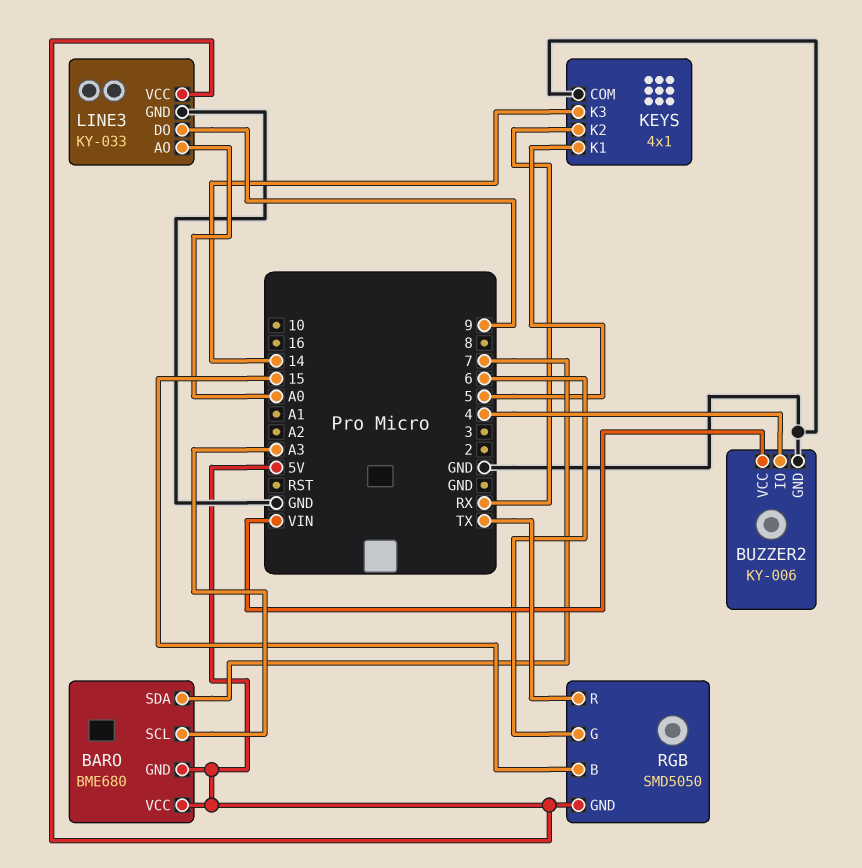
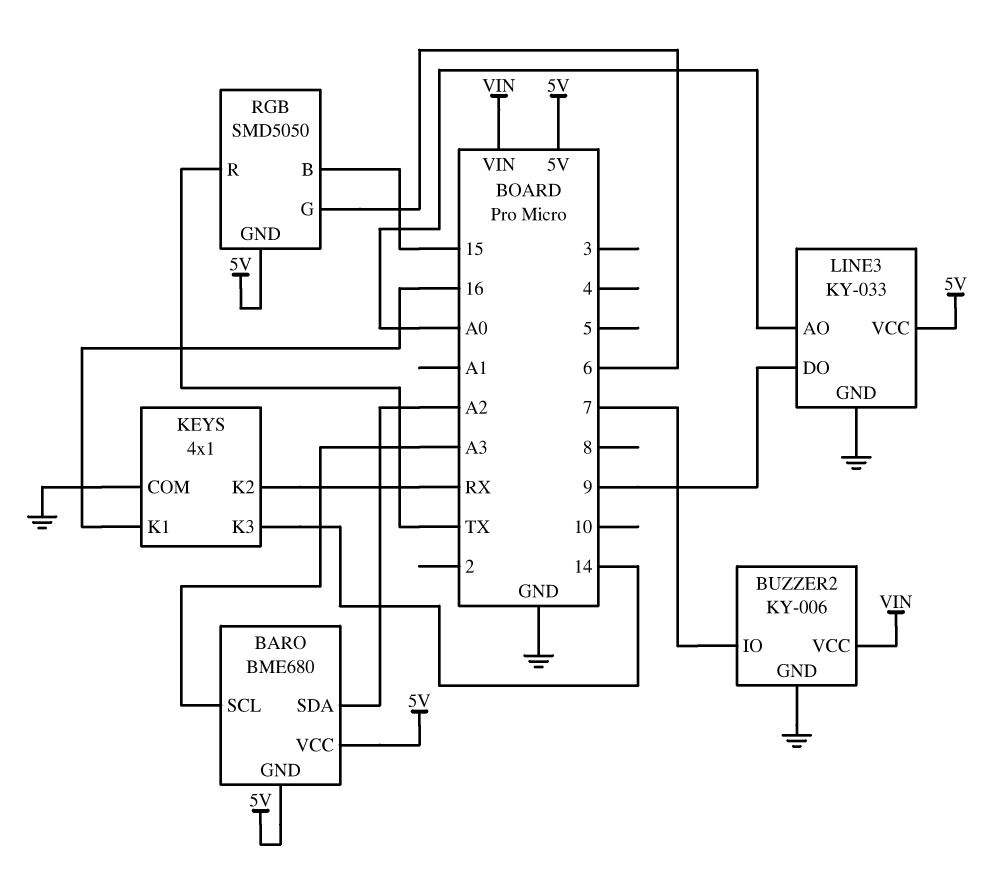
BARO pin SDA: 7 -> A2
BUZZER2 pin IO: 4 -> 7
KEYS pin K1: 5 -> 16

